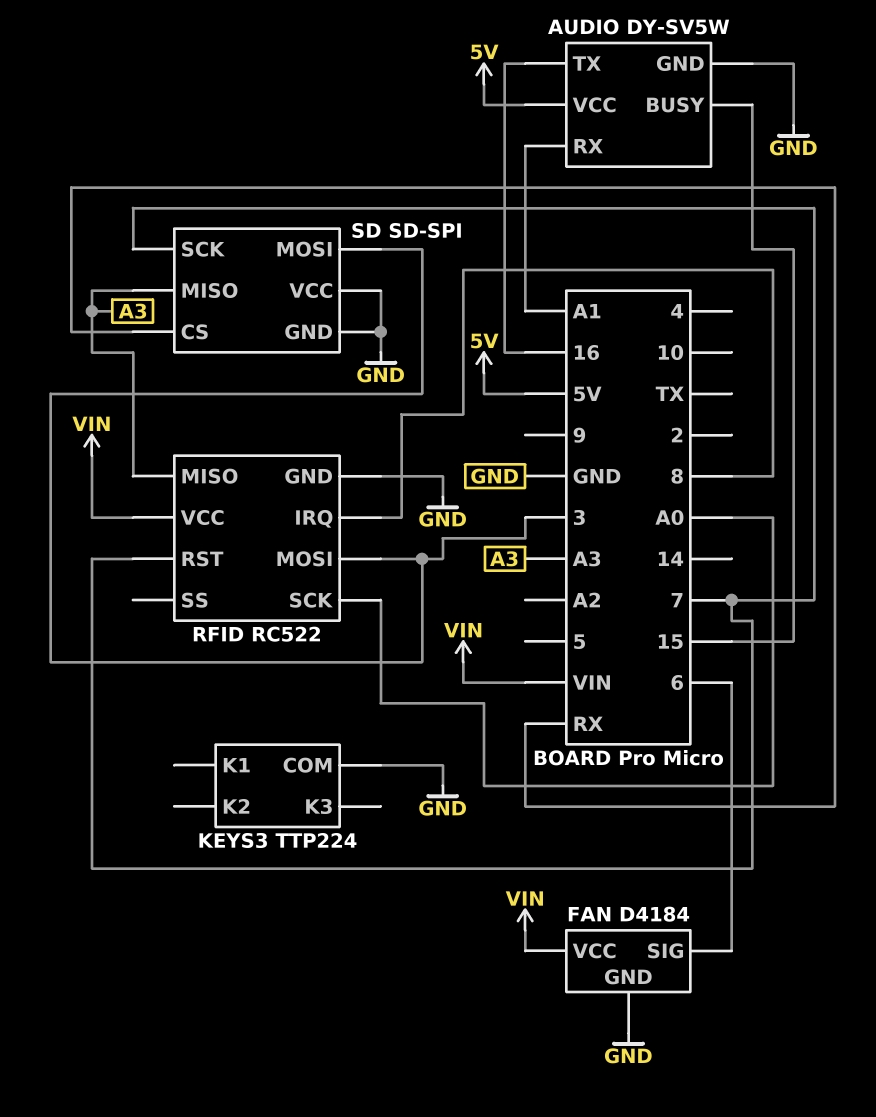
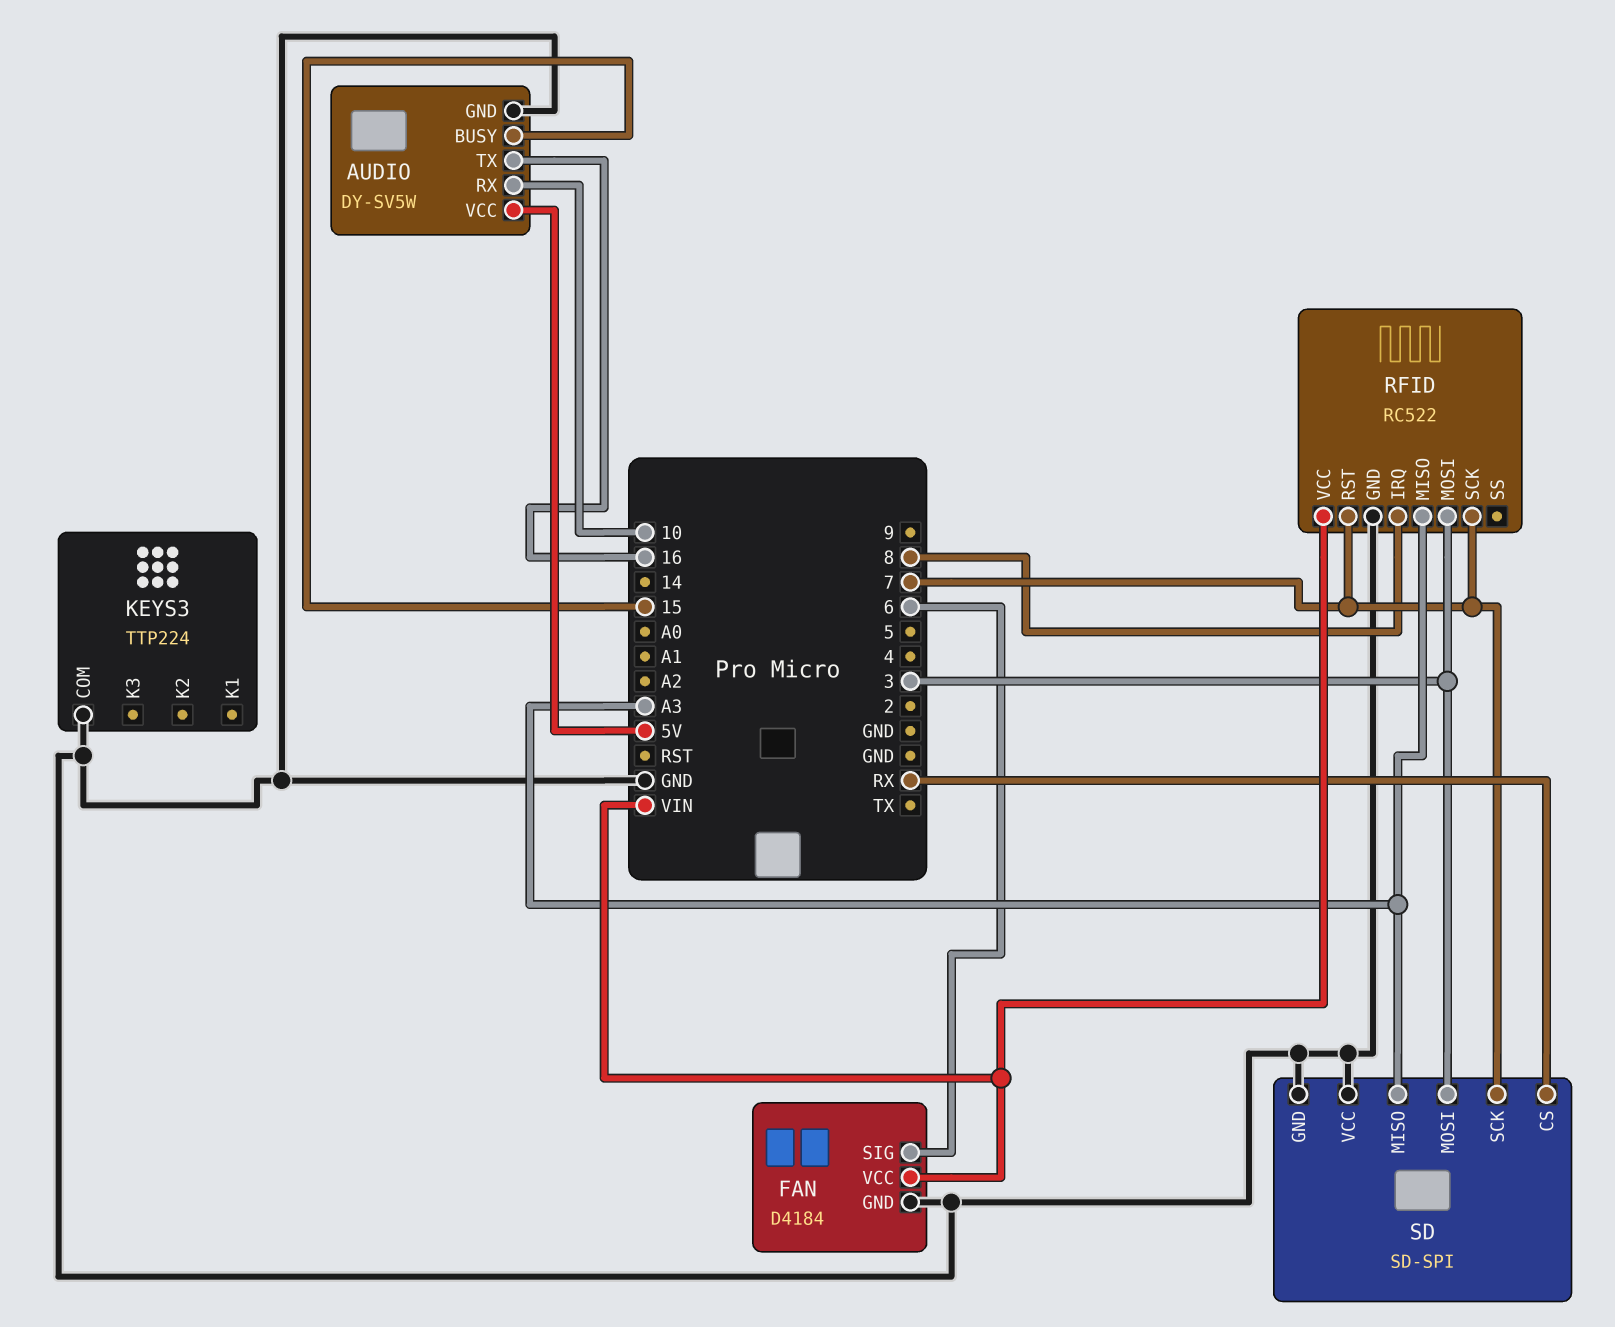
AUDIO pin RX: A1 -> 10
RFID pin SCK: A0 -> 7

